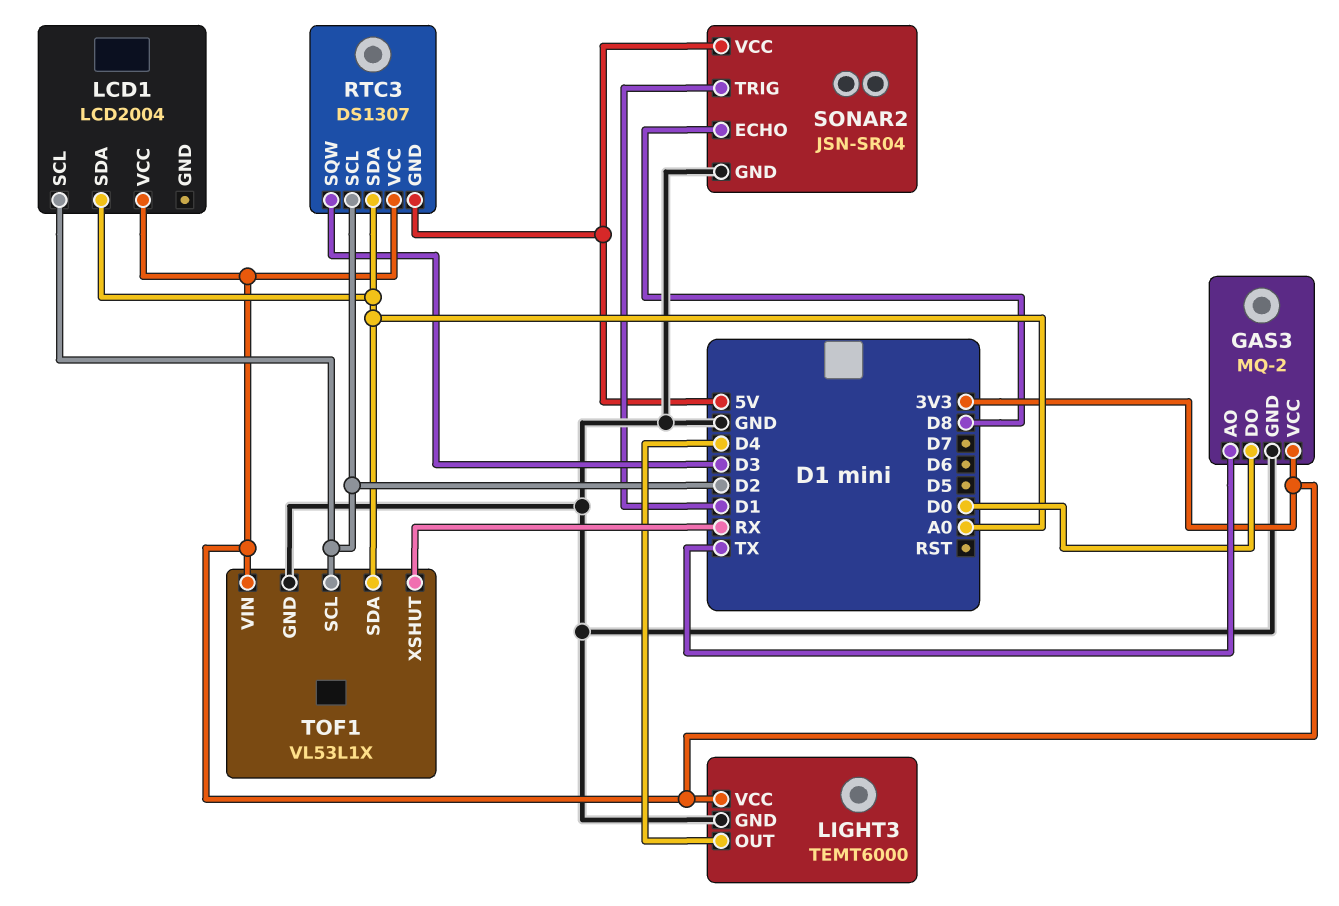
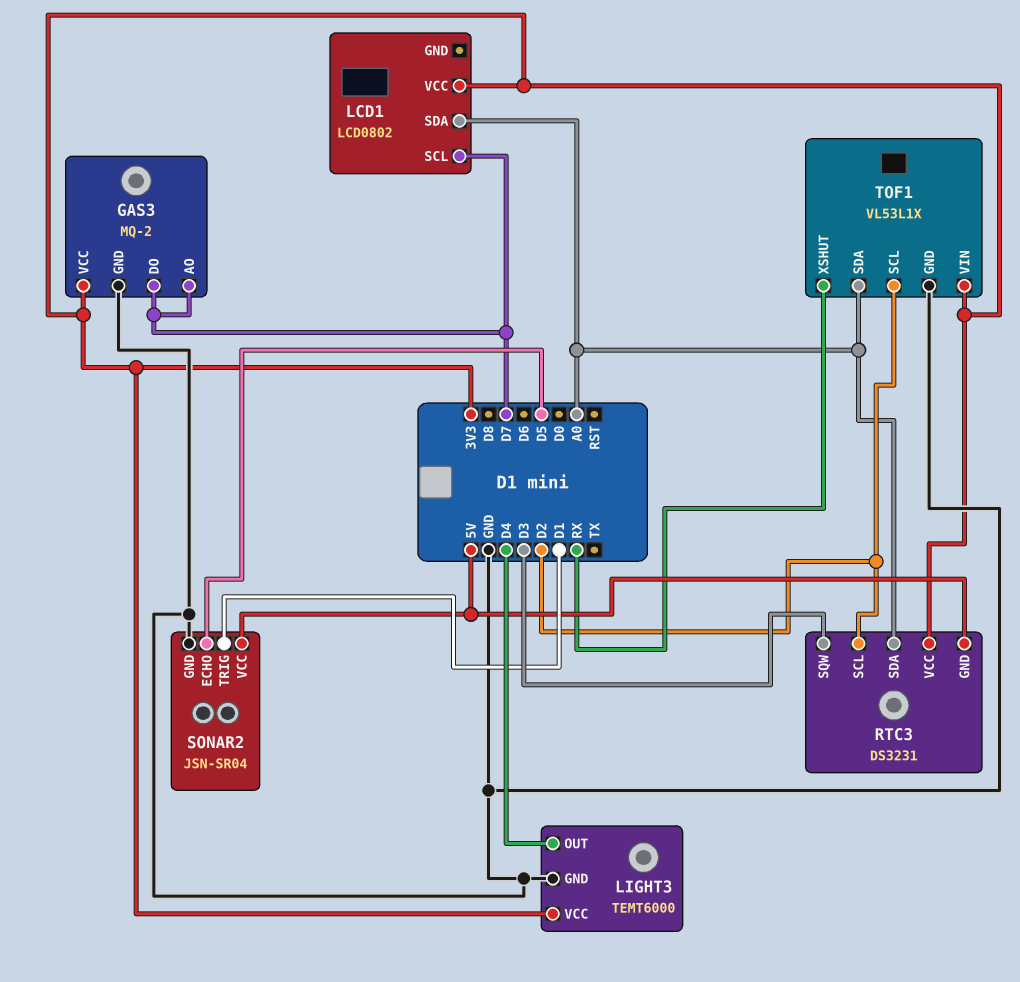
GAS3 pin AO: TX -> D7
GAS3 pin DO: D0 -> D7
LCD1: LCD2004 -> LCD0802
LCD1 pin SCL: D2 -> D7
RTC3: DS1307 -> DS3231
SONAR2 pin ECHO: D8 -> D5

